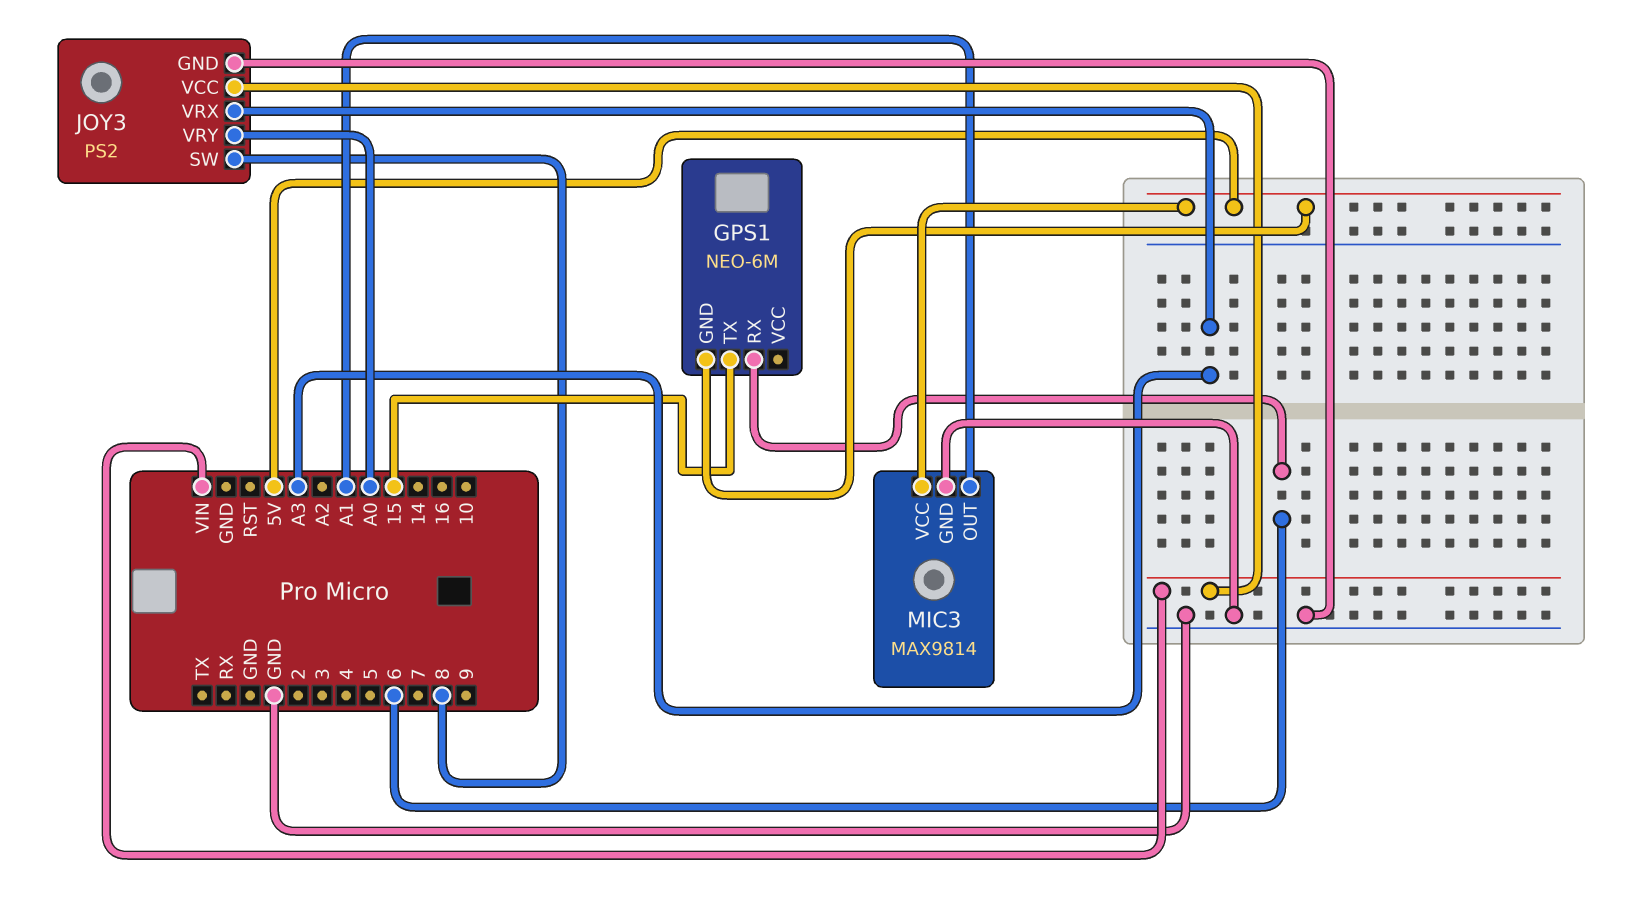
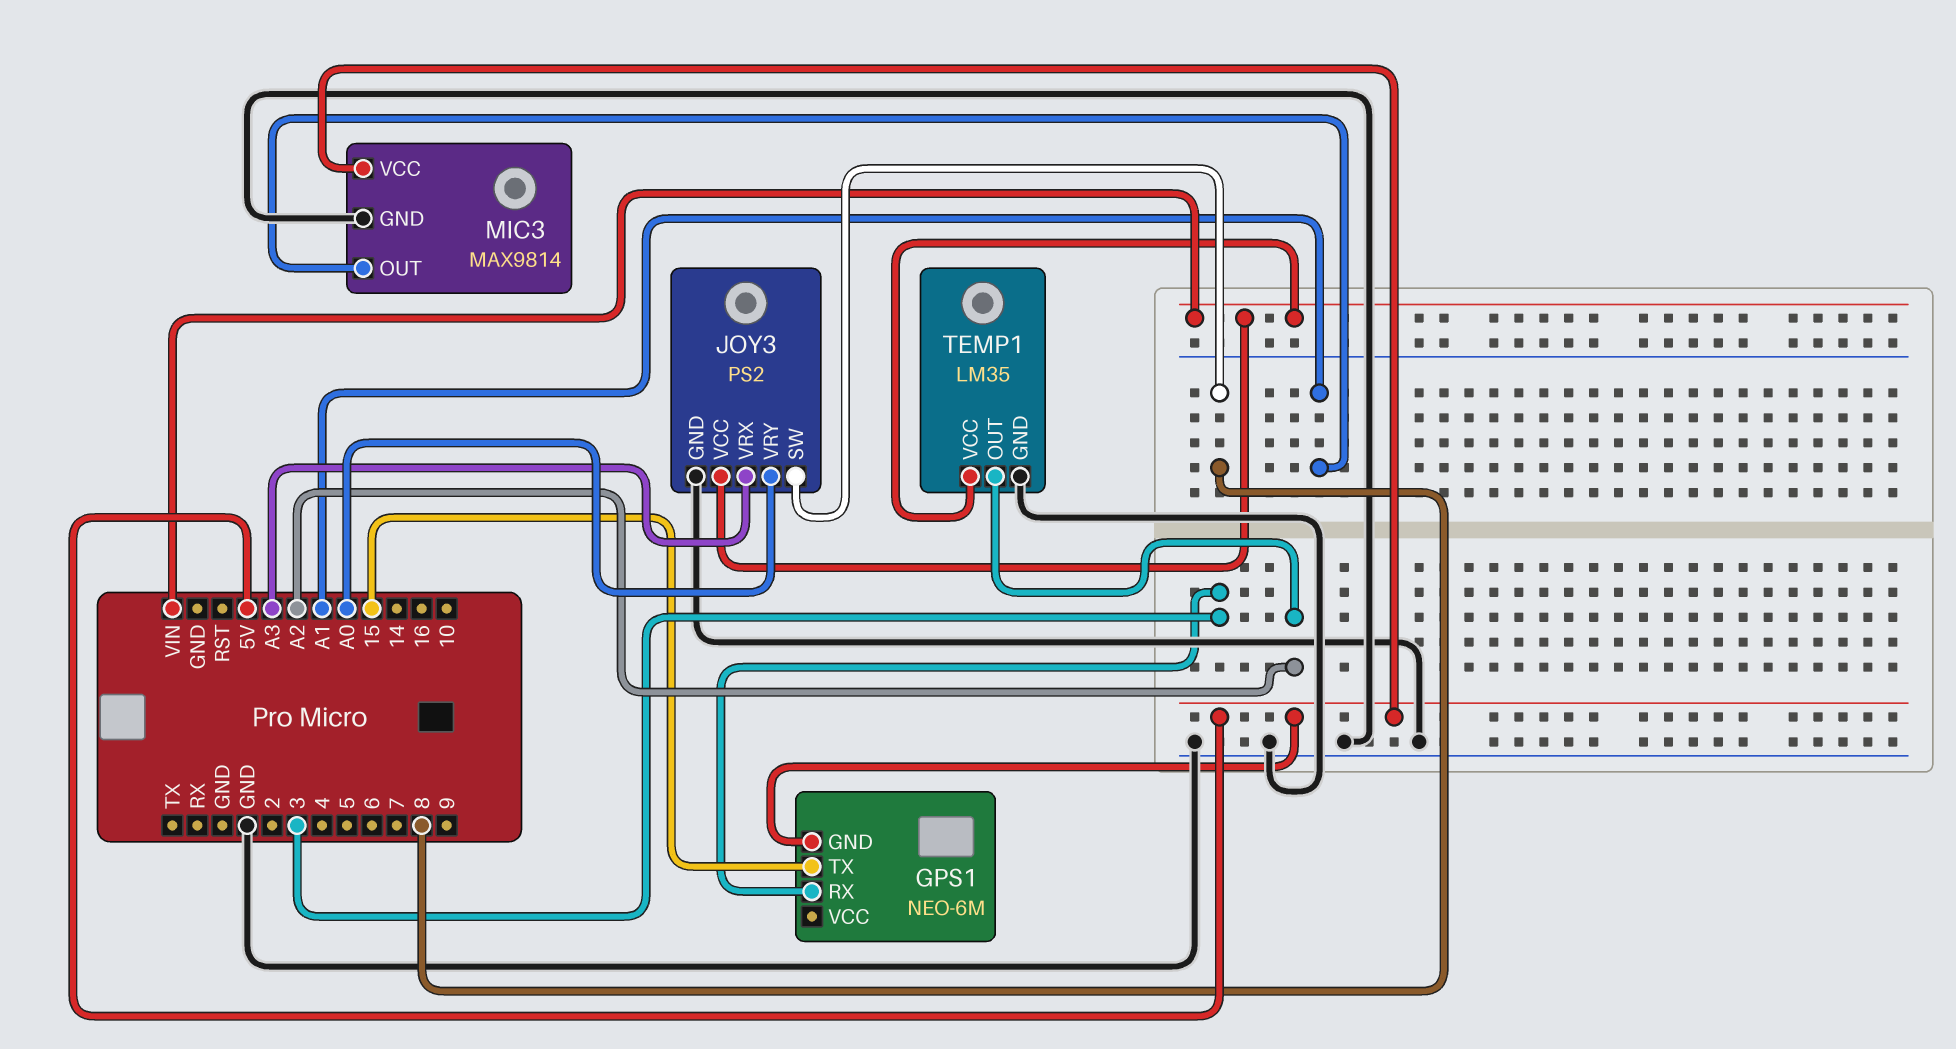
GPS1 pin RX: 6 -> 3
TEMP1: none -> LM35
TEMP1 pin GND: none -> GND
TEMP1 pin OUT: none -> A2
TEMP1 pin VCC: none -> VIN

